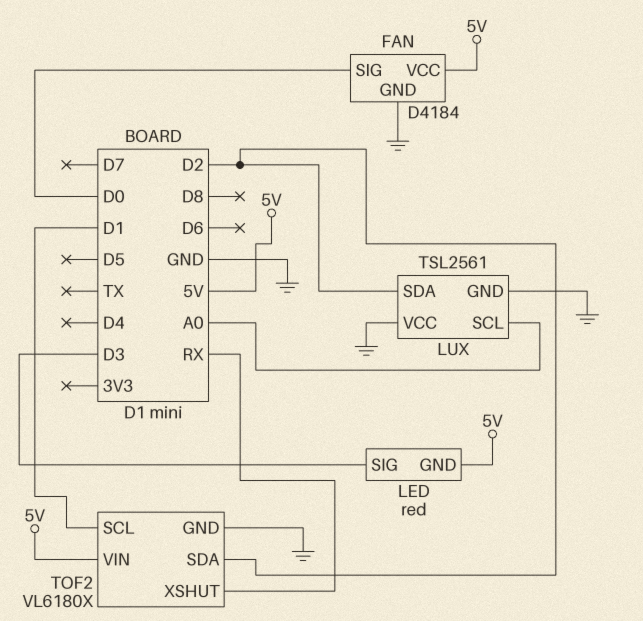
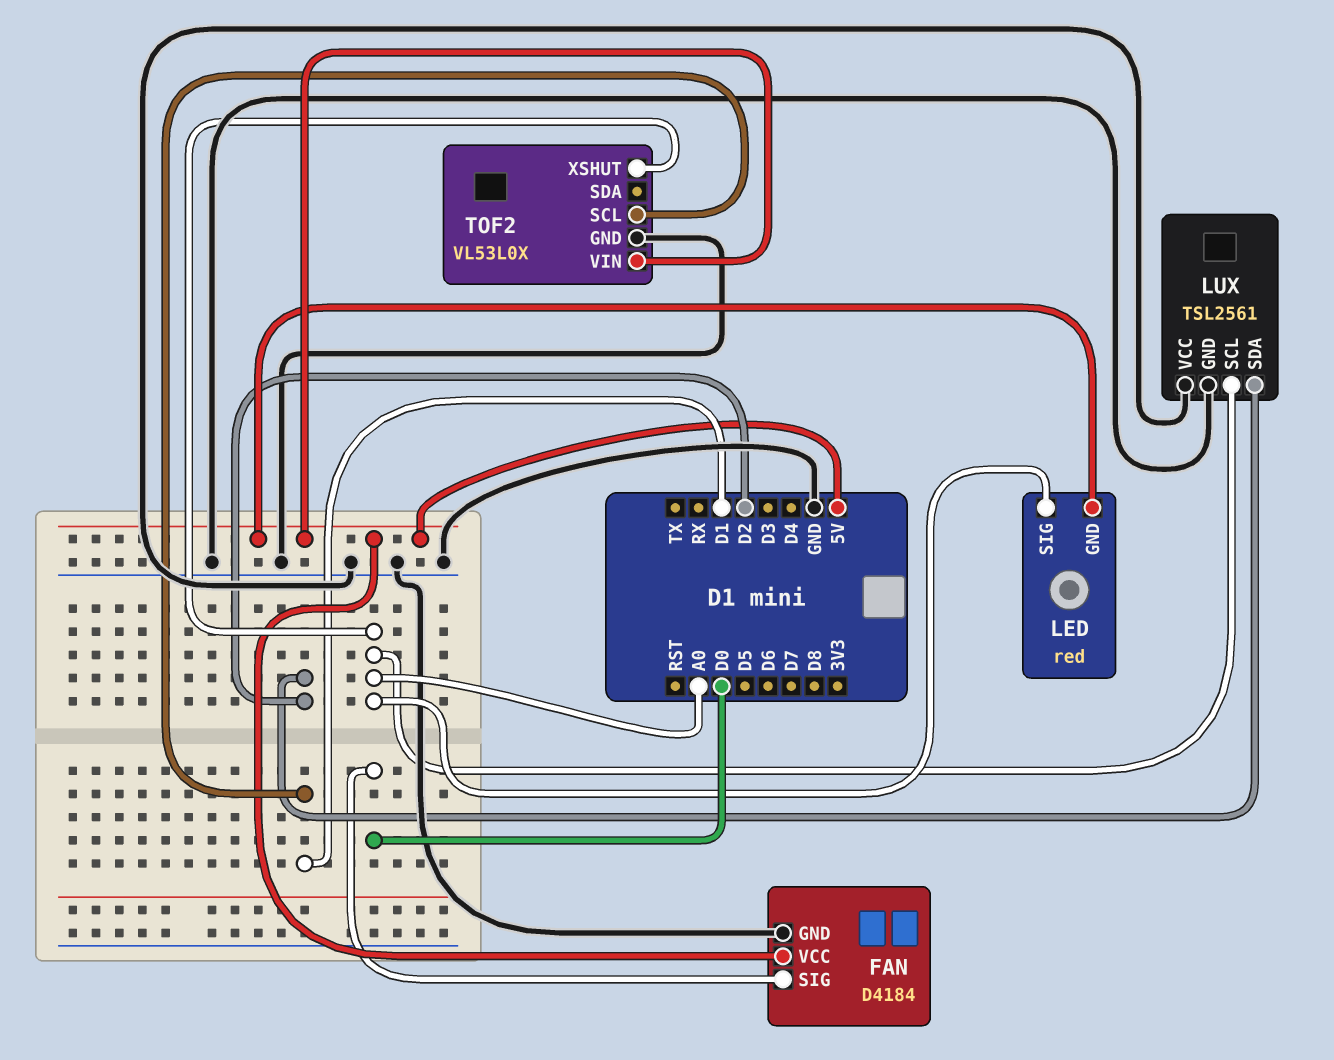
LED pin SIG: D3 -> A0
TOF2: VL6180X -> VL53L0X
TOF2 pin SDA: D2 -> none
TOF2 pin XSHUT: RX -> A0

